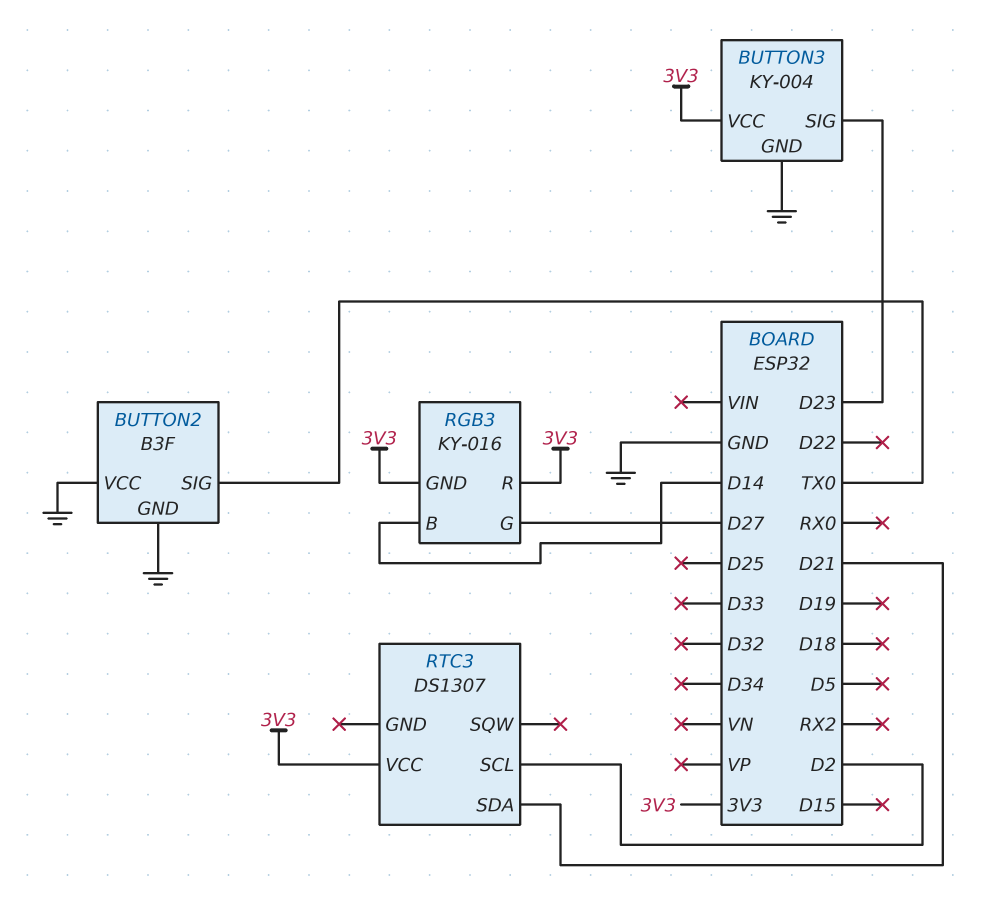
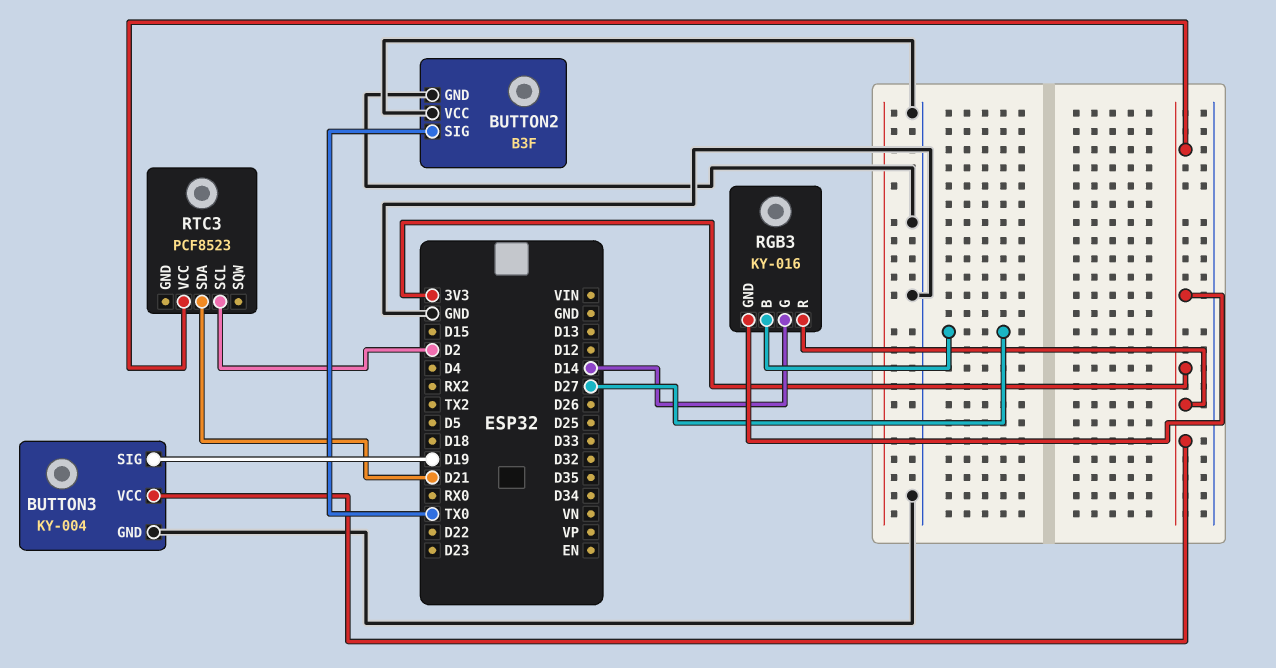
BUTTON3 pin SIG: D23 -> D19
RGB3 pin B: D14 -> D27
RGB3 pin G: D27 -> D14
RTC3: DS1307 -> PCF8523

